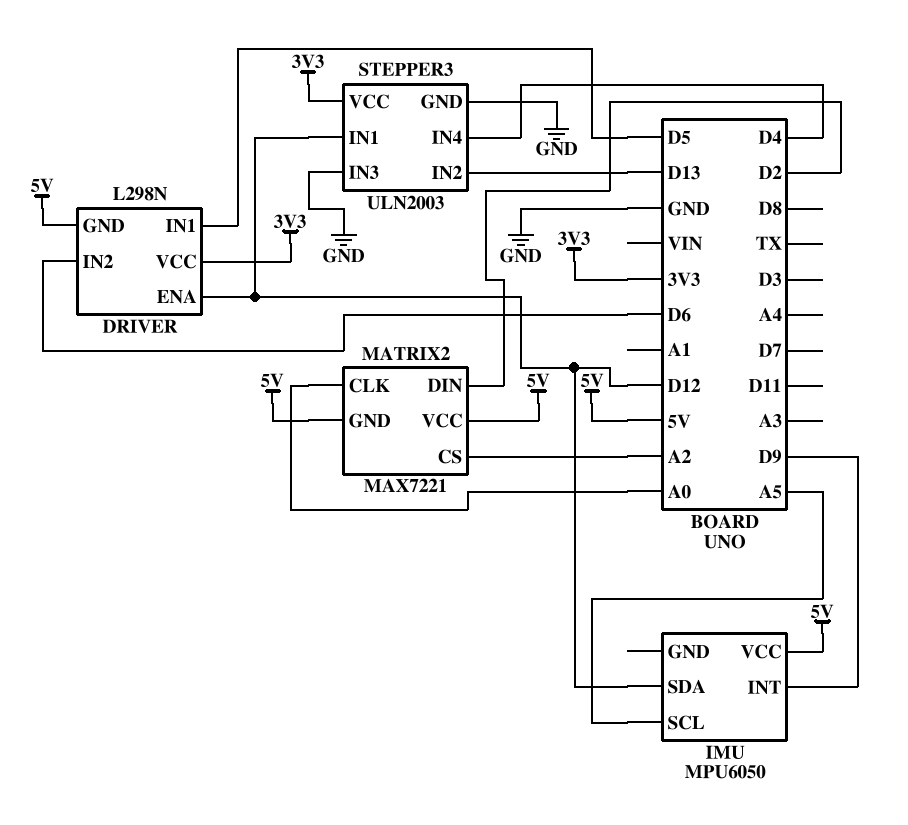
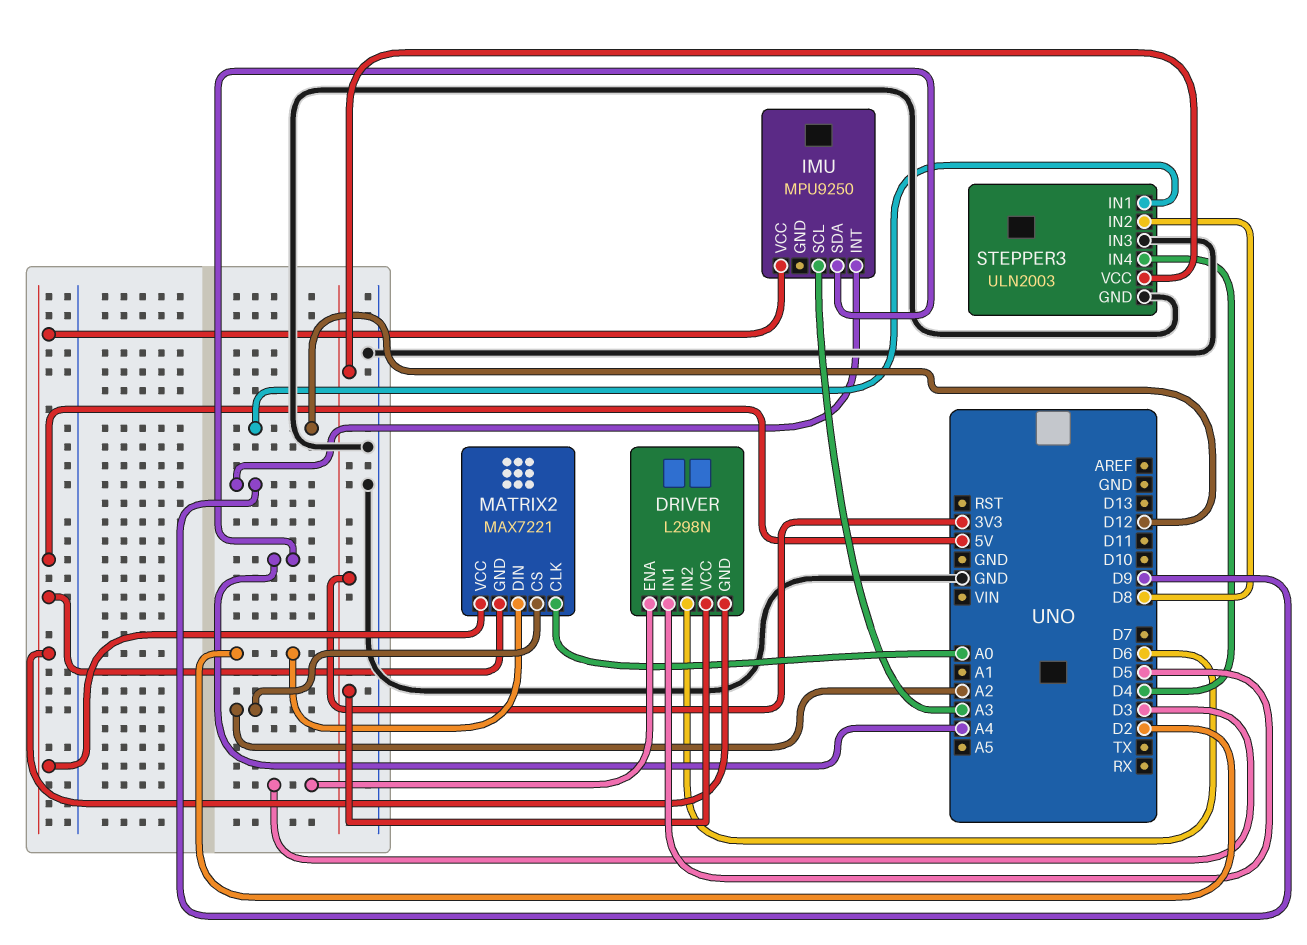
DRIVER pin ENA: D12 -> D3
IMU: MPU6050 -> MPU9250
IMU pin SCL: A5 -> A3
IMU pin SDA: D12 -> A4
STEPPER3 pin IN2: D13 -> D8

